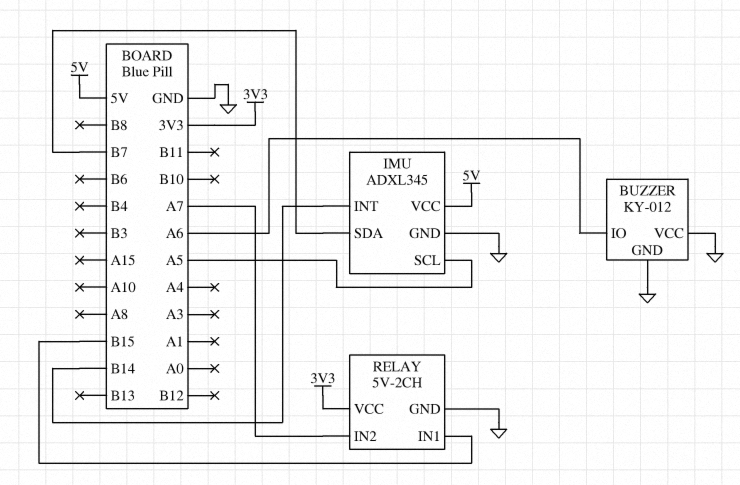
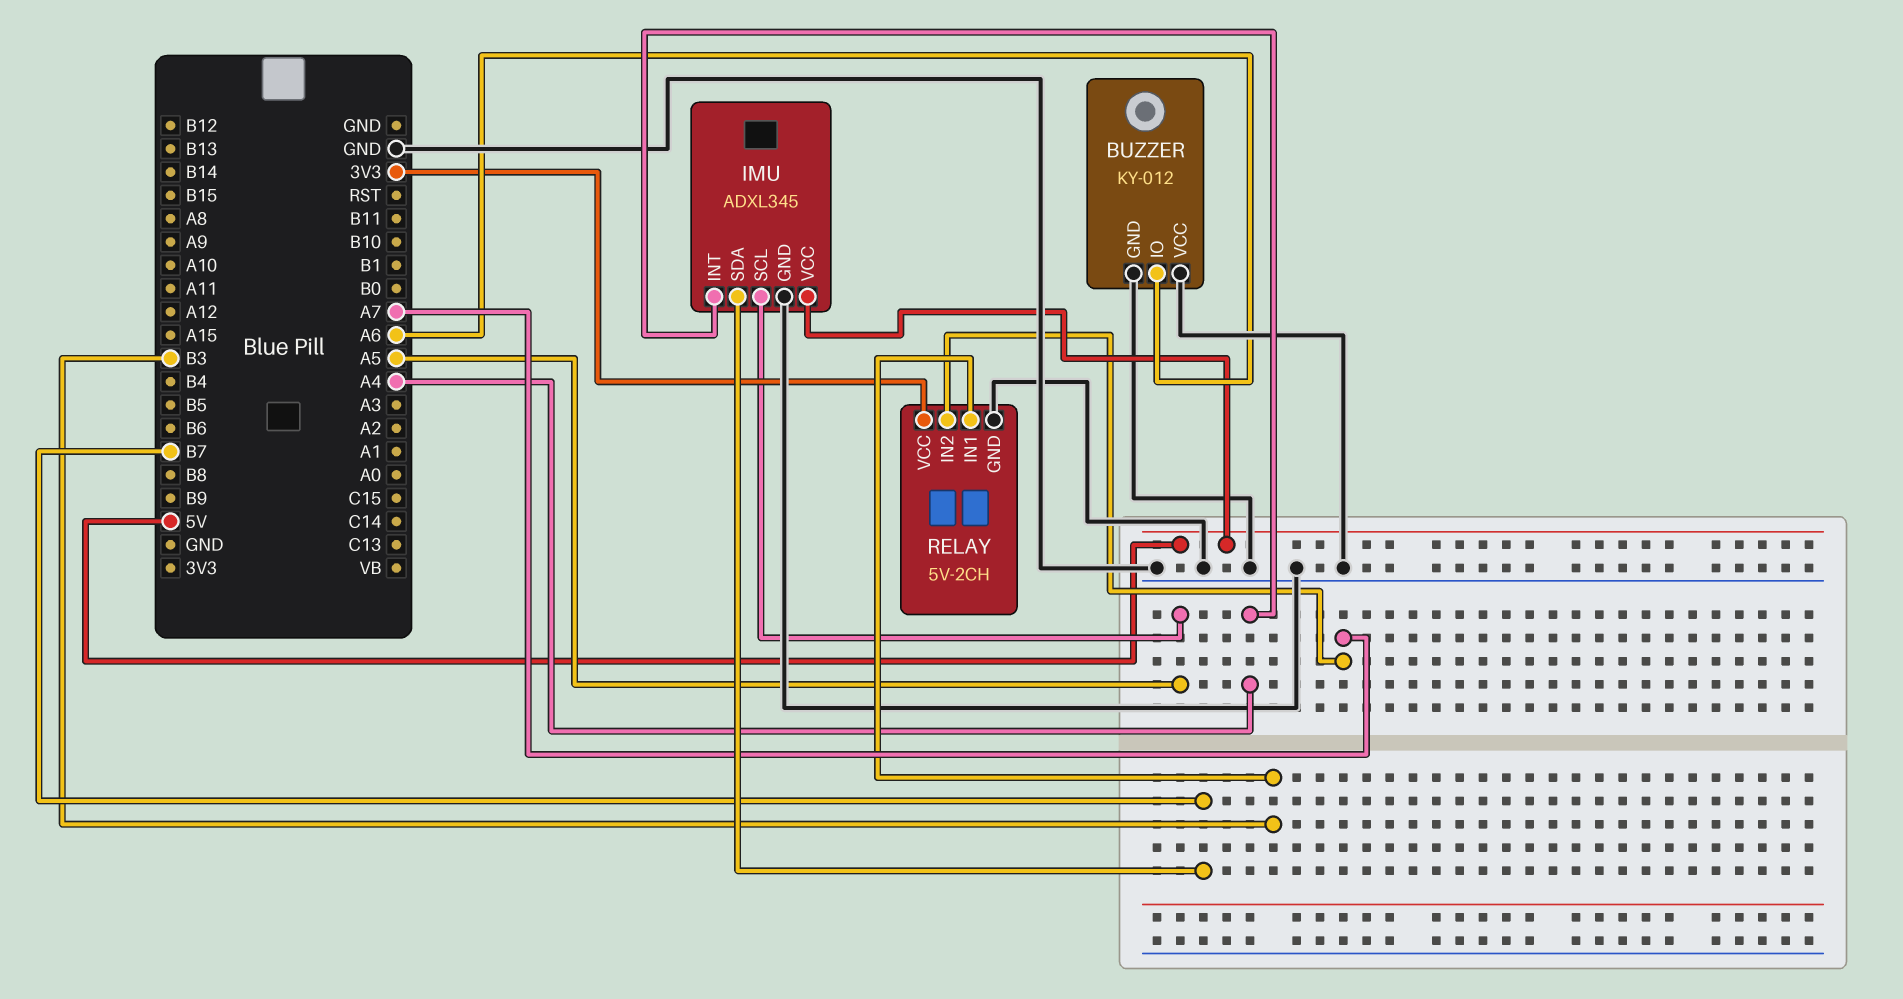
IMU pin INT: B14 -> A4
RELAY pin IN1: B15 -> B3

